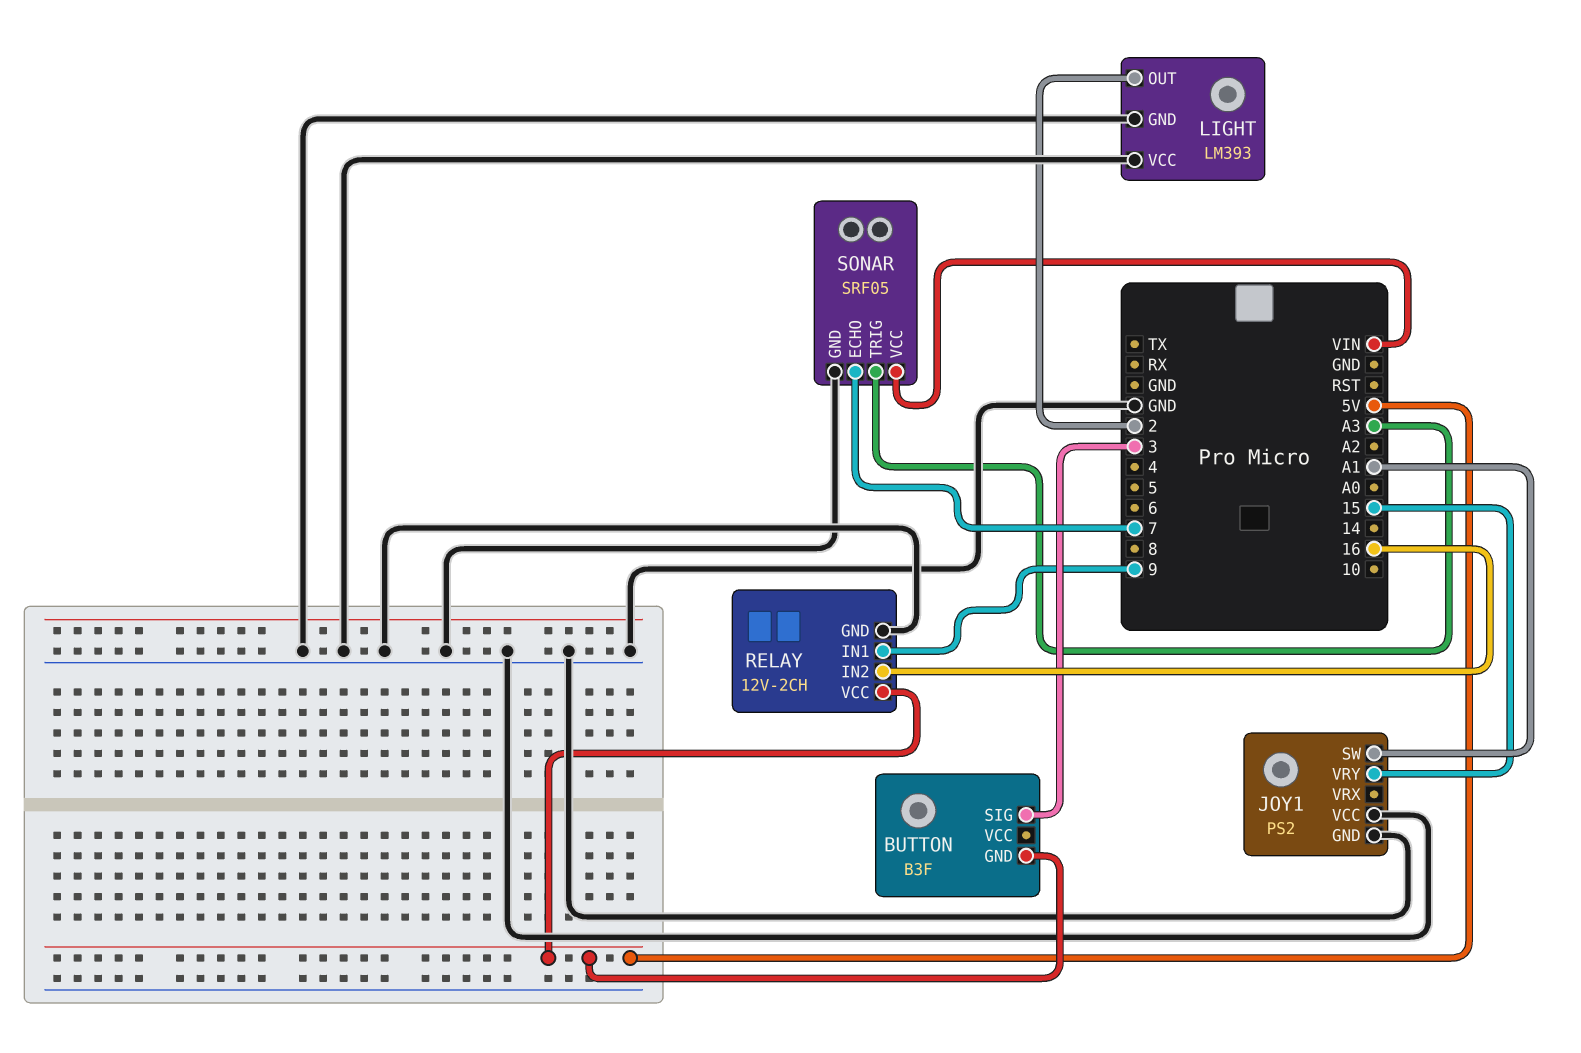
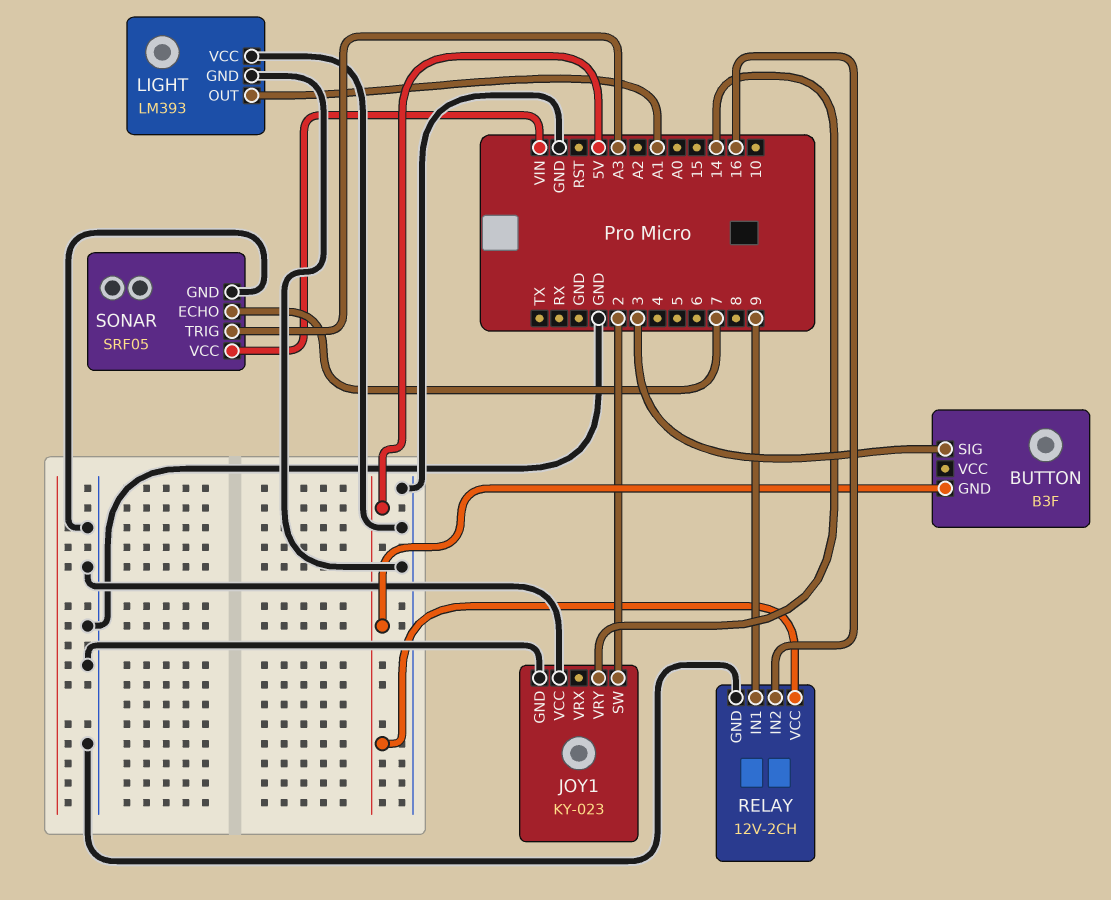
JOY1: PS2 -> KY-023
JOY1 pin SW: A1 -> 2
JOY1 pin VRY: 15 -> 14
LIGHT pin OUT: 2 -> A1

